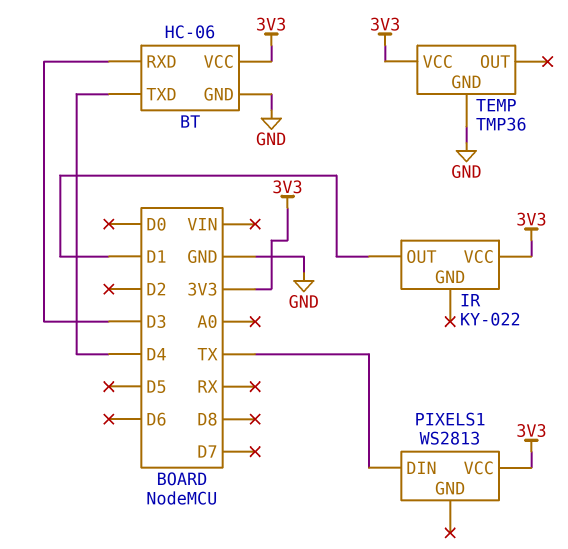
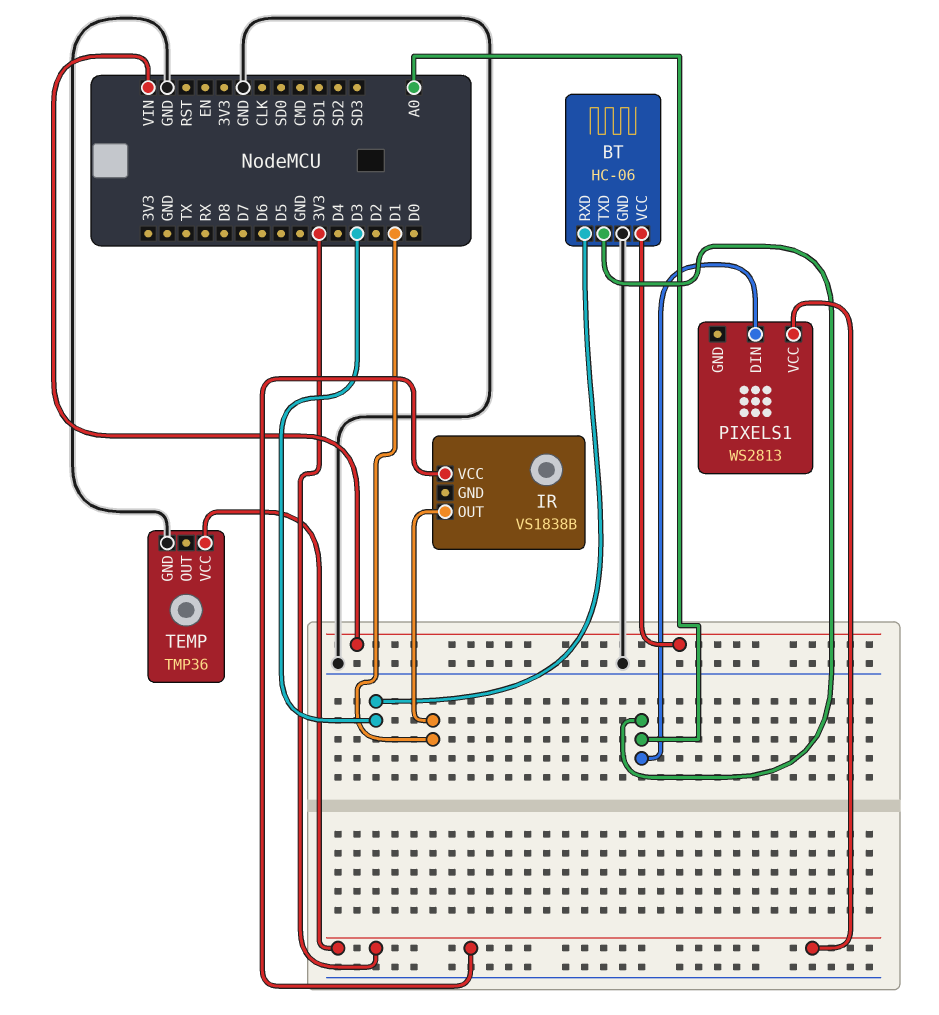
BT pin TXD: D4 -> A0
BT pin VCC: 3V3 -> VIN
IR: KY-022 -> VS1838B
PIXELS1 pin DIN: TX -> A0

